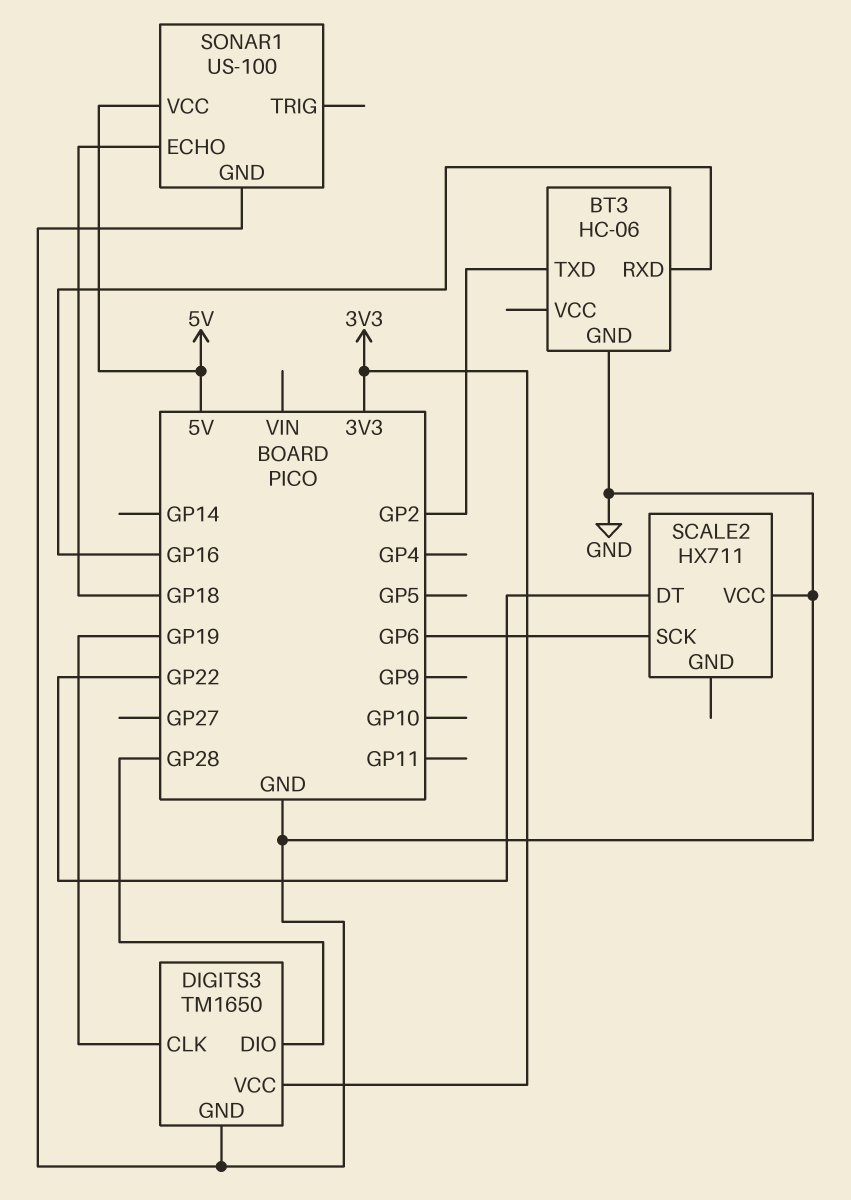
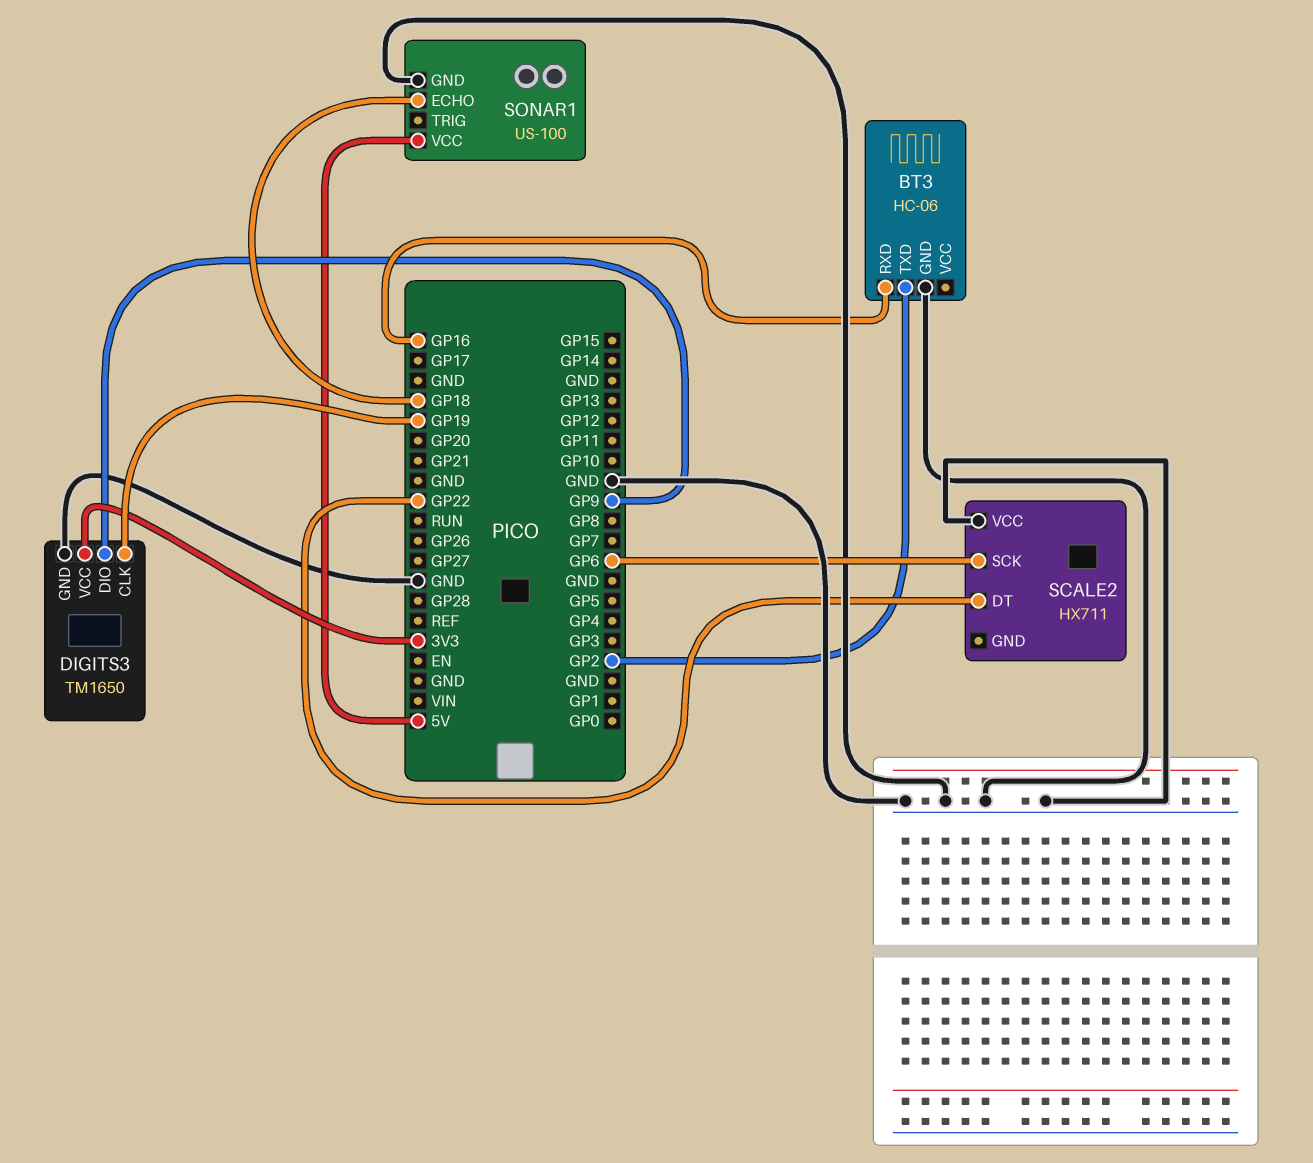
DIGITS3 pin DIO: GP28 -> GP9

